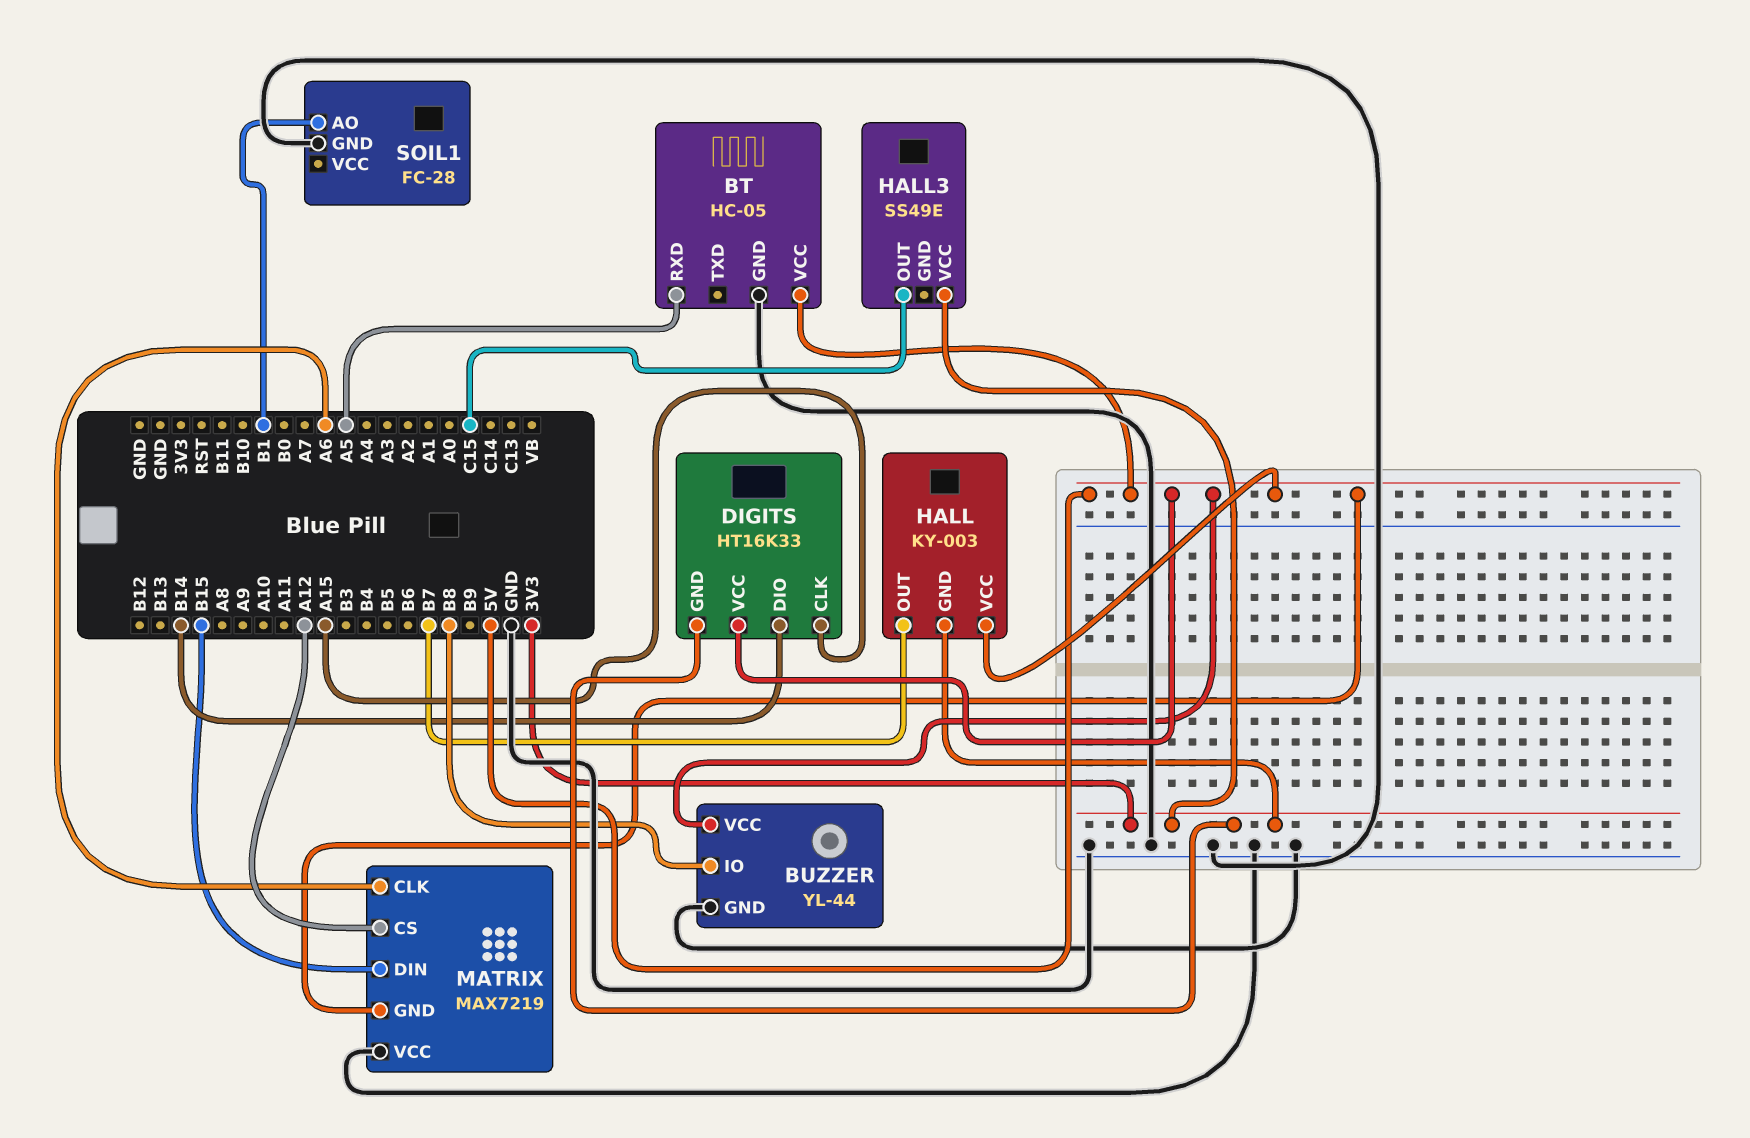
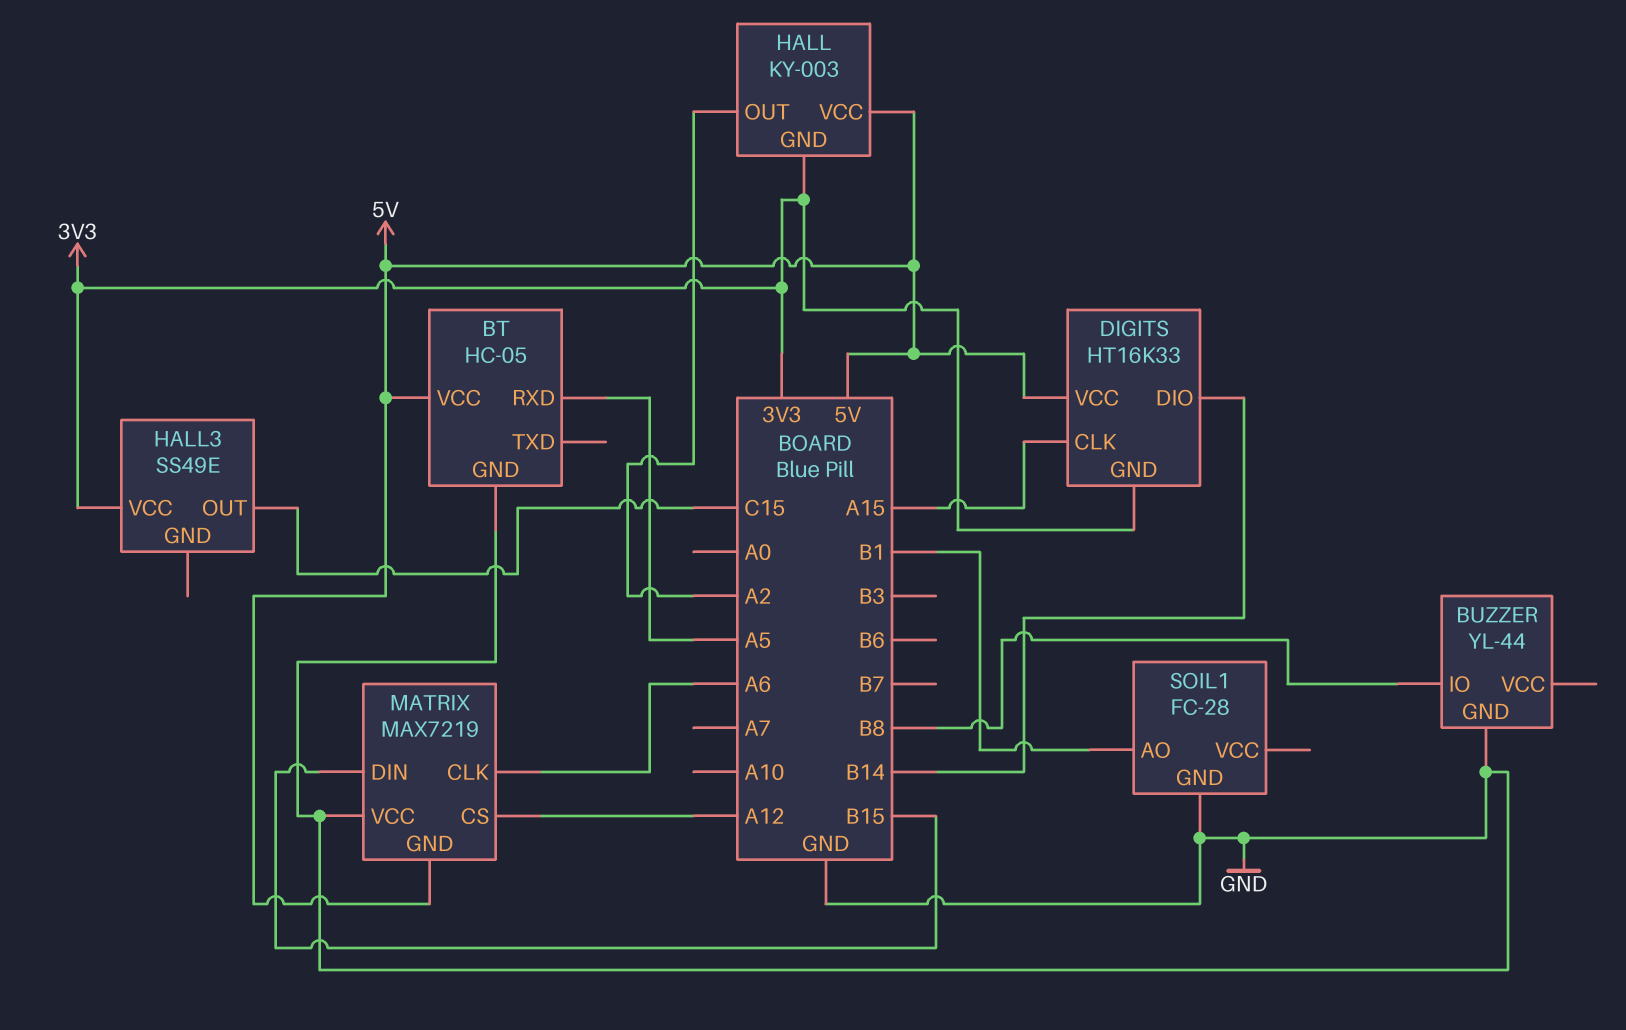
BUZZER pin VCC: 5V -> none
HALL pin OUT: B7 -> A2

